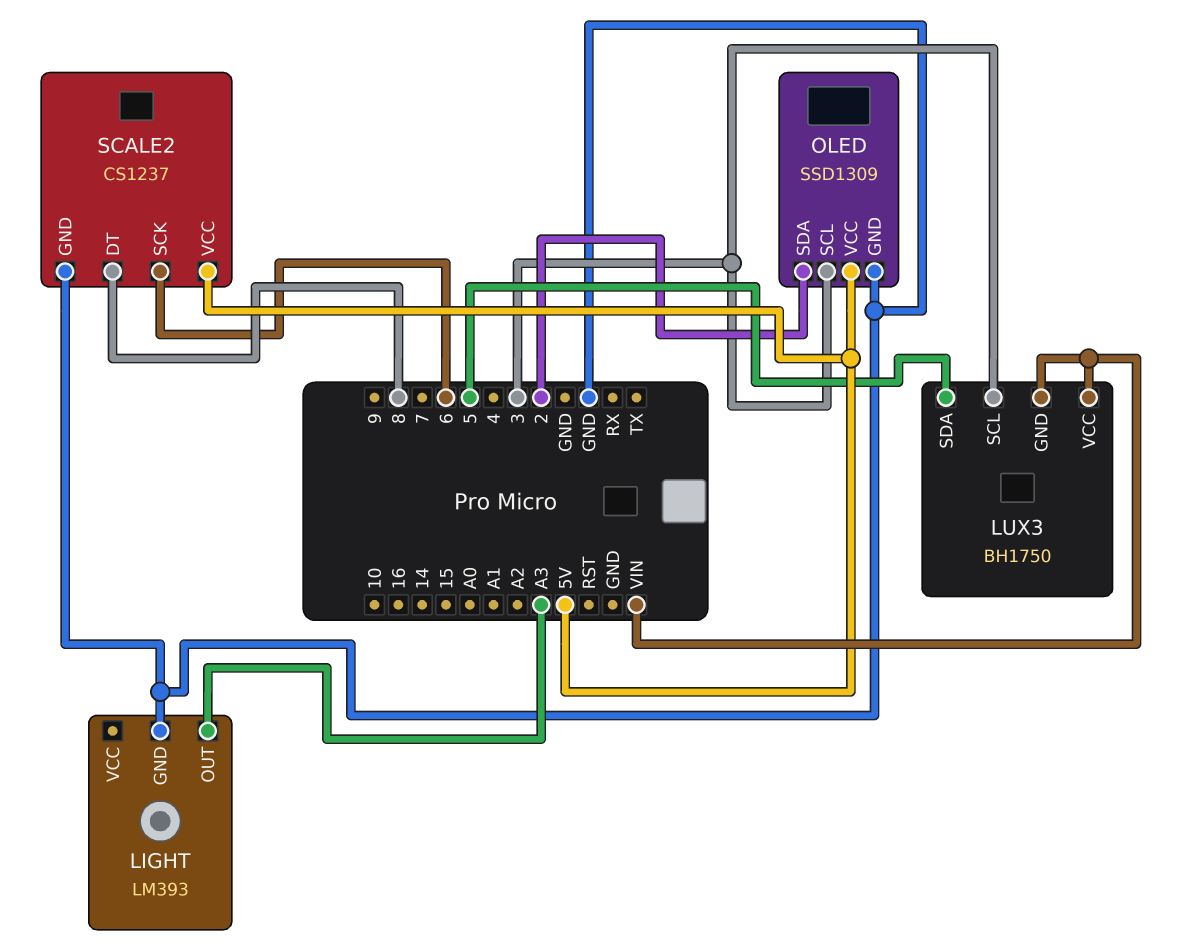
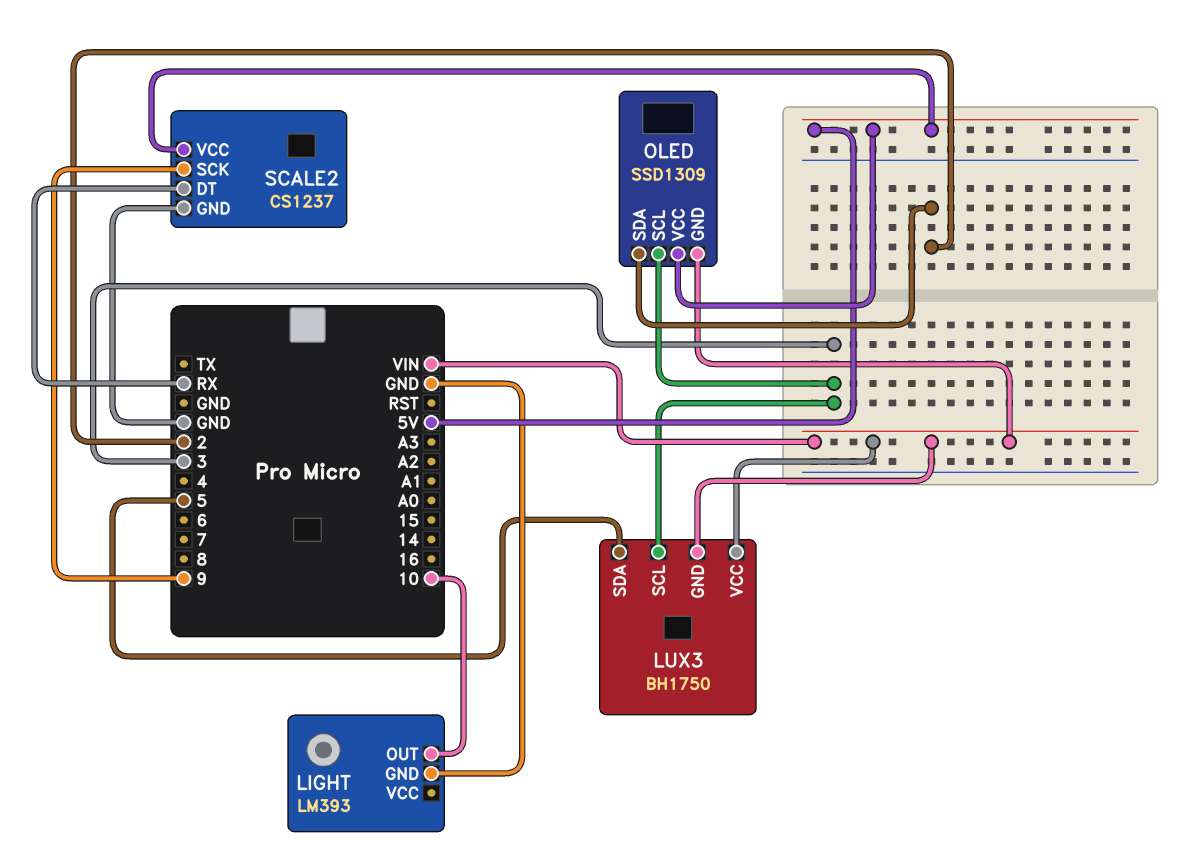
LIGHT pin OUT: A3 -> 10
OLED pin GND: GND -> VIN
SCALE2 pin DT: 8 -> RX
SCALE2 pin SCK: 6 -> 9

